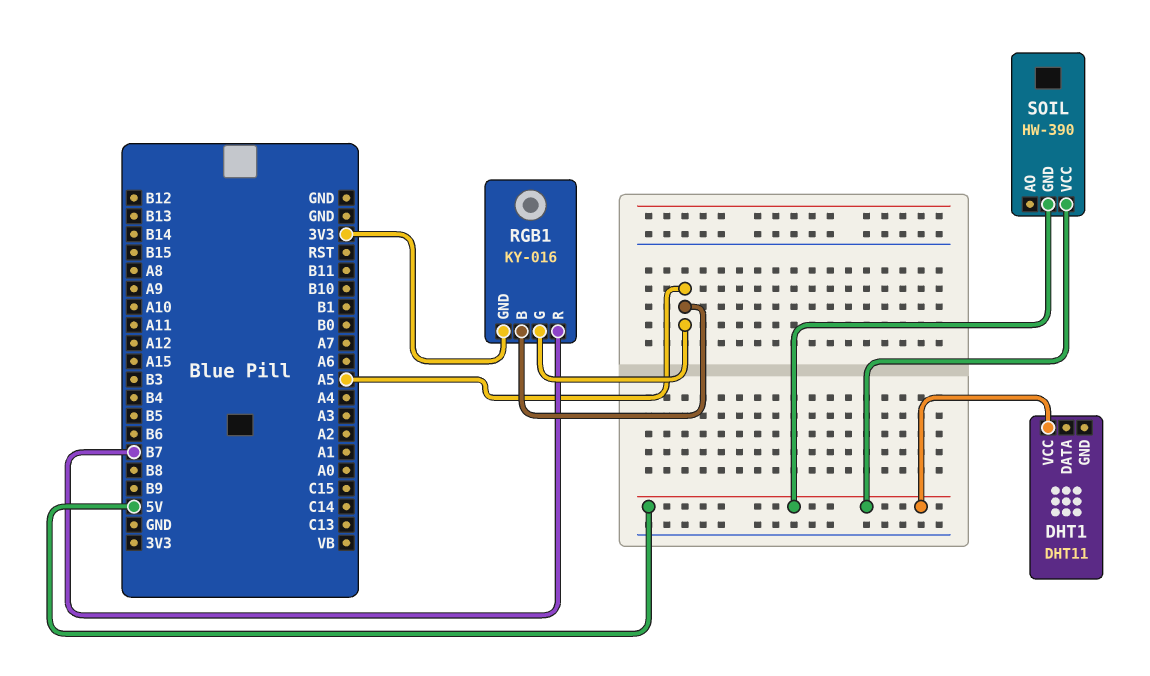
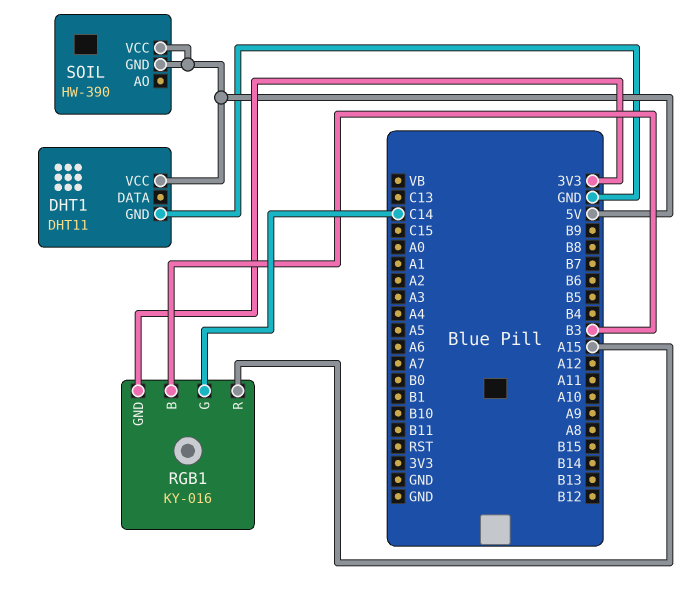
DHT1 pin GND: none -> GND
RGB1 pin B: A5 -> B3
RGB1 pin G: A5 -> C14
RGB1 pin R: B7 -> A15

